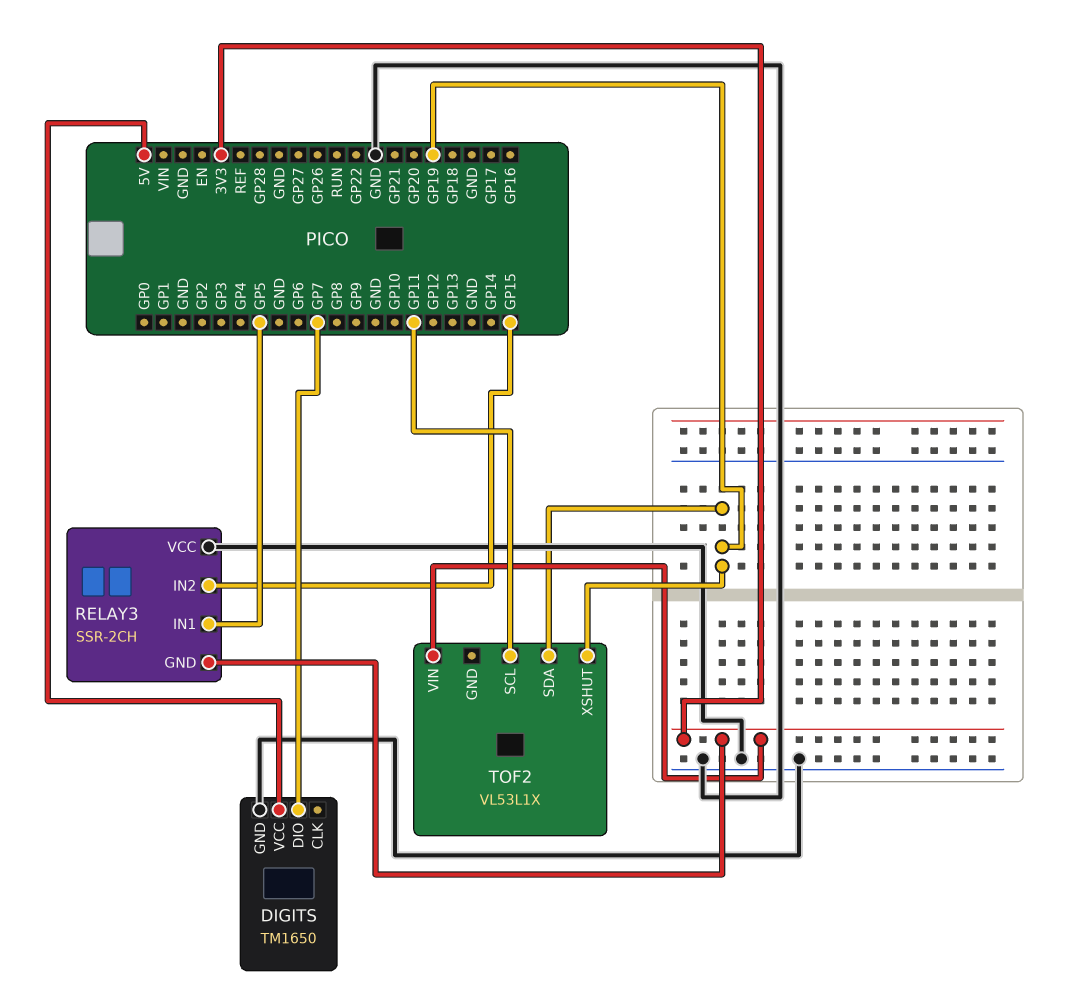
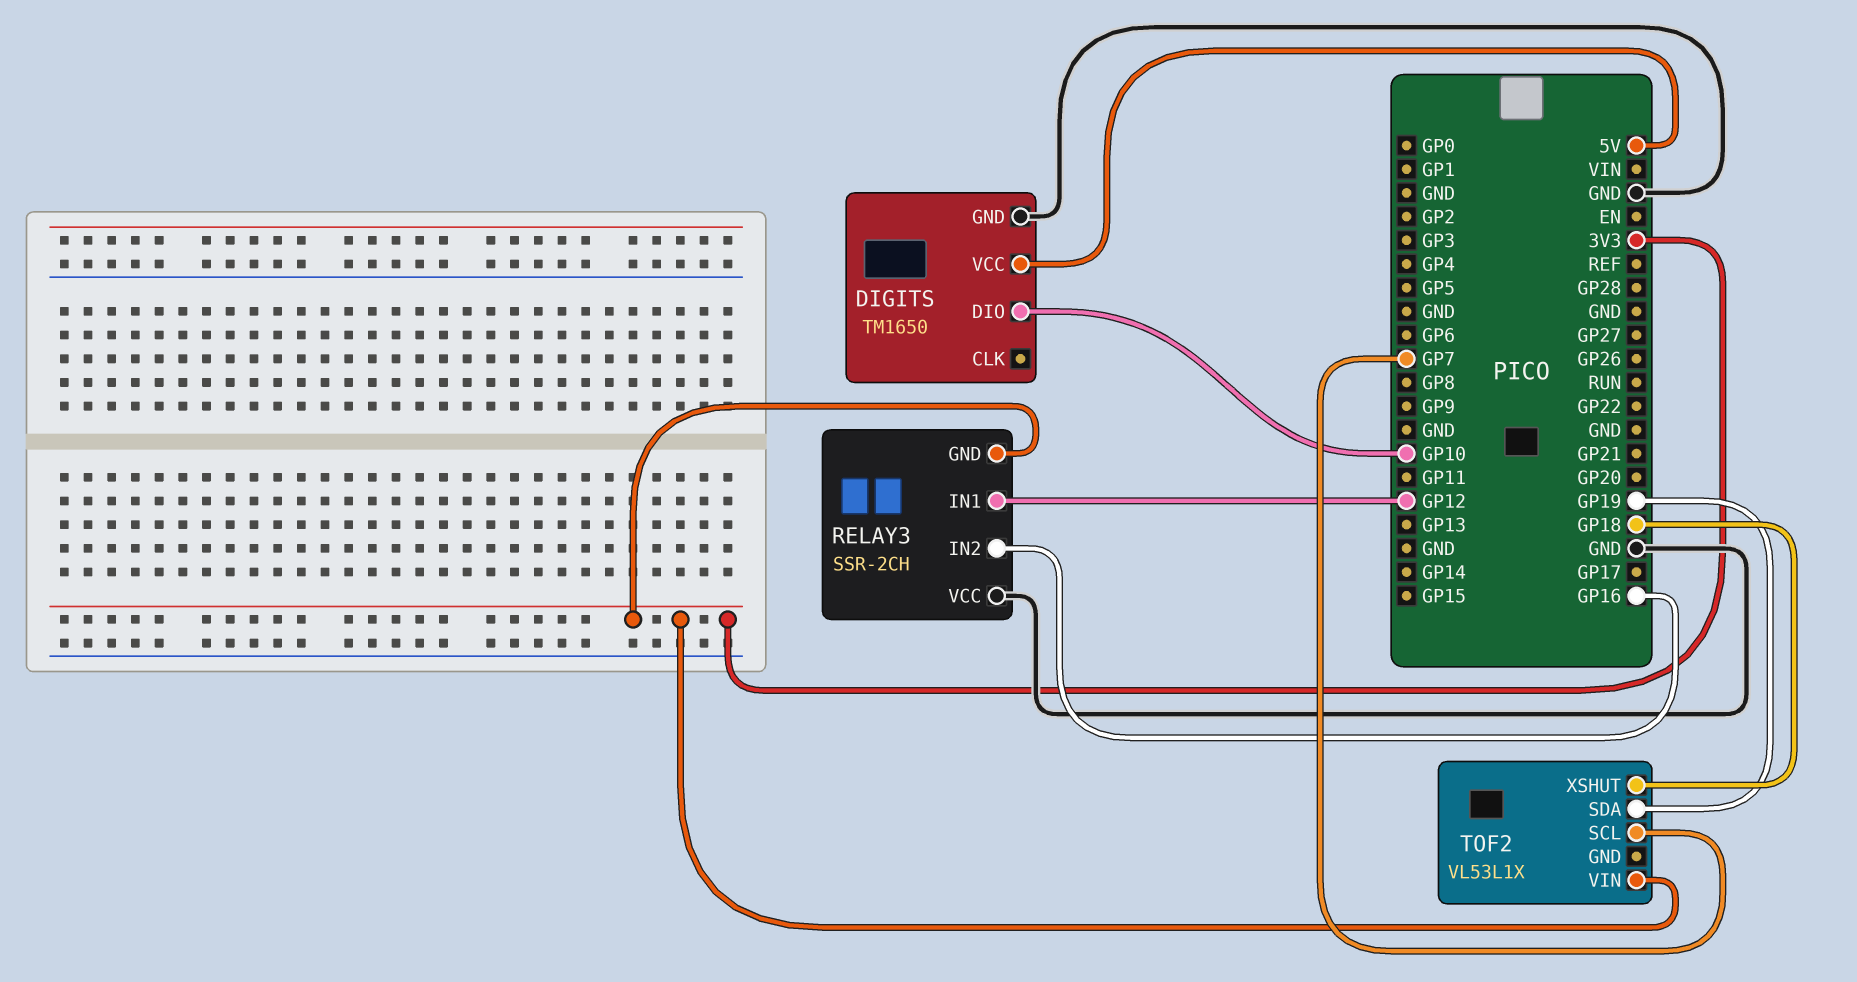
DIGITS pin DIO: GP7 -> GP10
RELAY3 pin IN1: GP5 -> GP12
RELAY3 pin IN2: GP15 -> GP16
TOF2 pin SCL: GP11 -> GP7
TOF2 pin XSHUT: GP19 -> GP18

